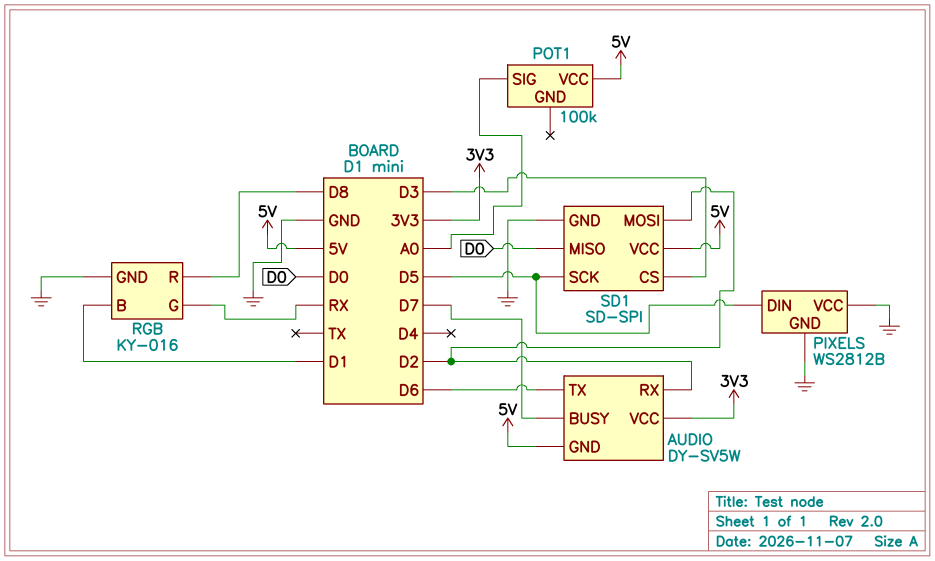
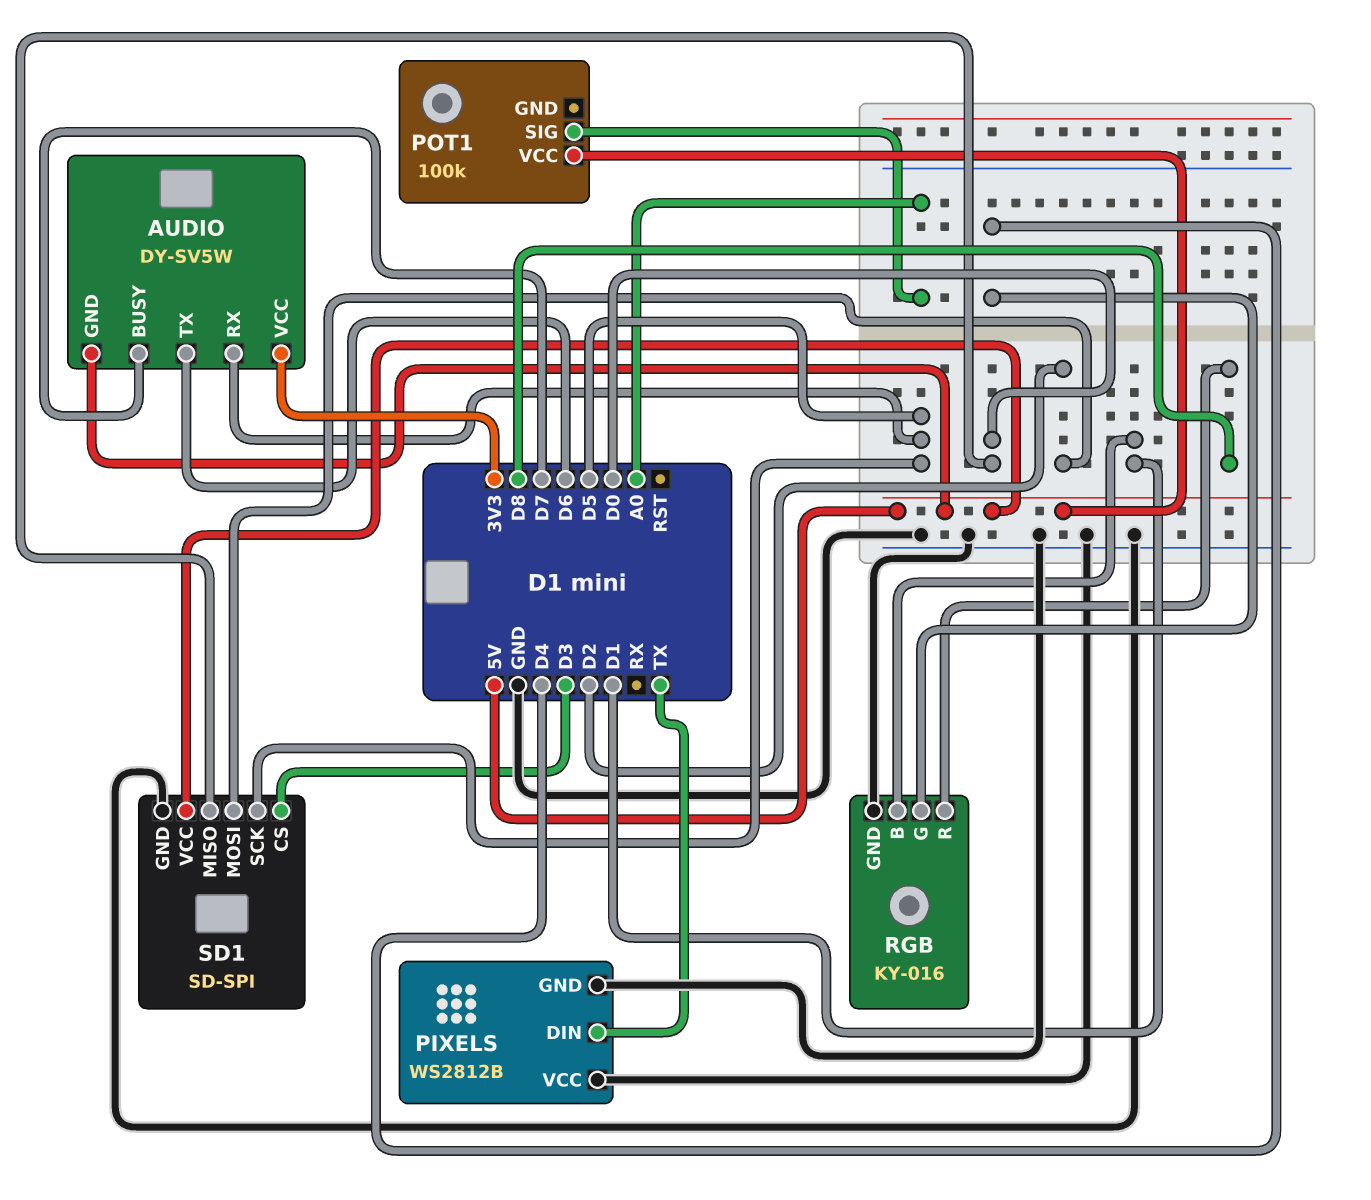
AUDIO pin RX: D2 -> D5
PIXELS pin DIN: D5 -> TX
RGB pin G: RX -> D4

